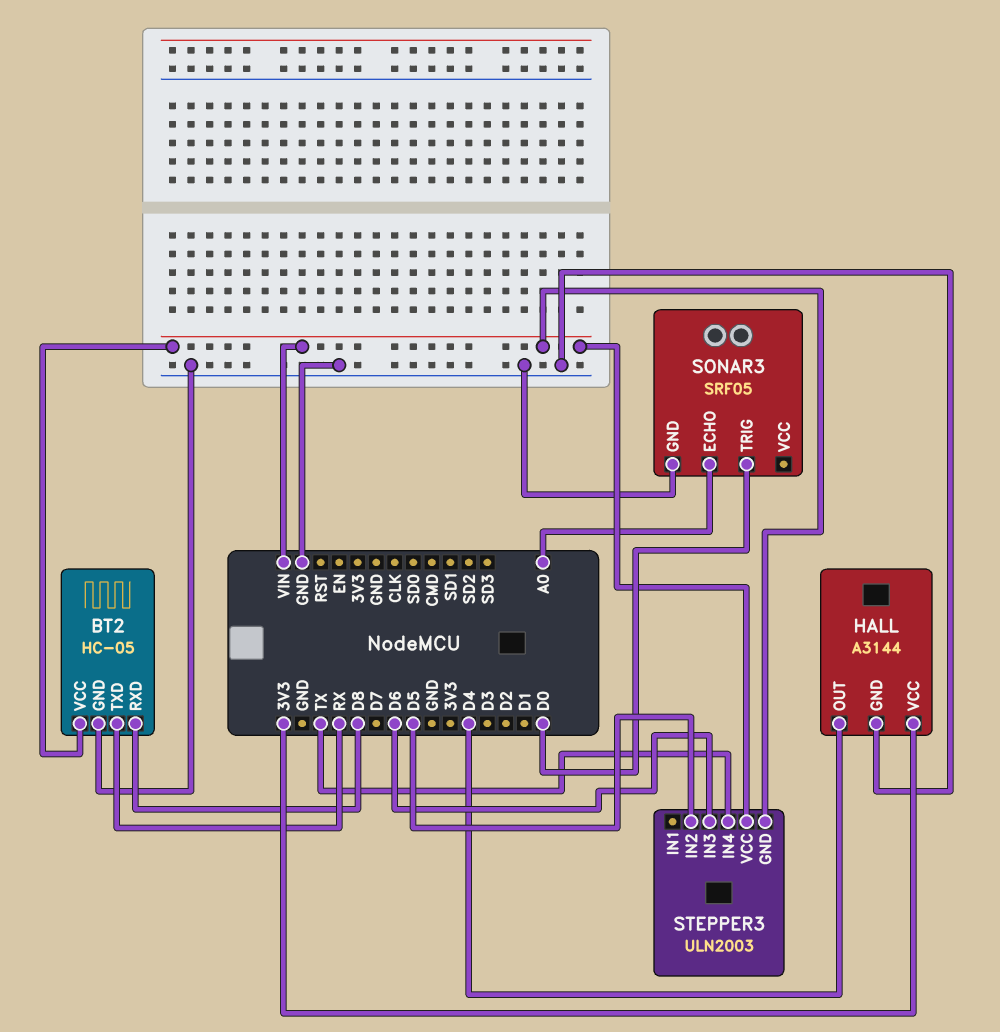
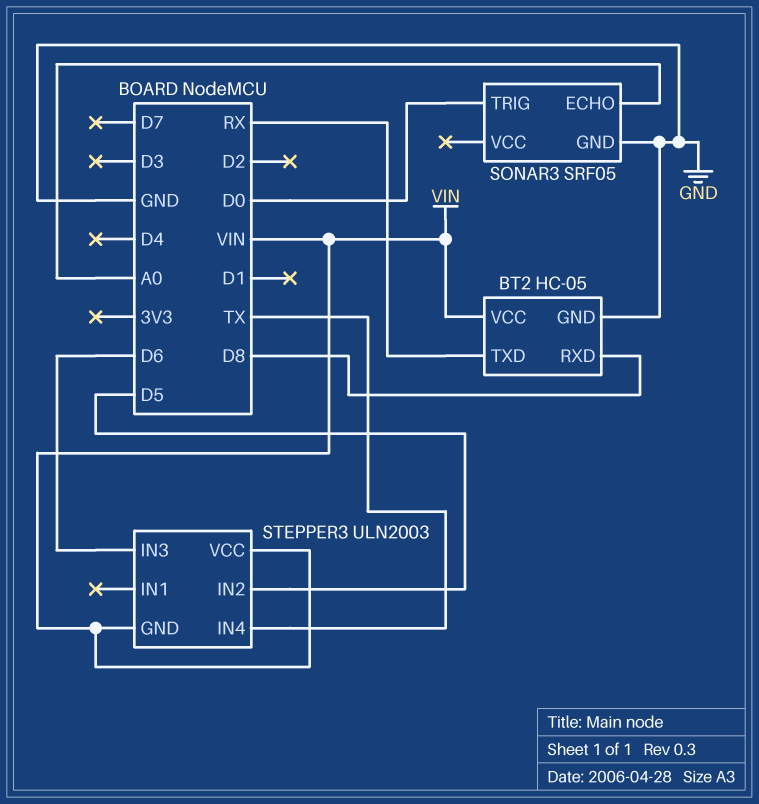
HALL: A3144 -> none
HALL pin GND: GND -> none
HALL pin OUT: D4 -> none
HALL pin VCC: 3V3 -> none

